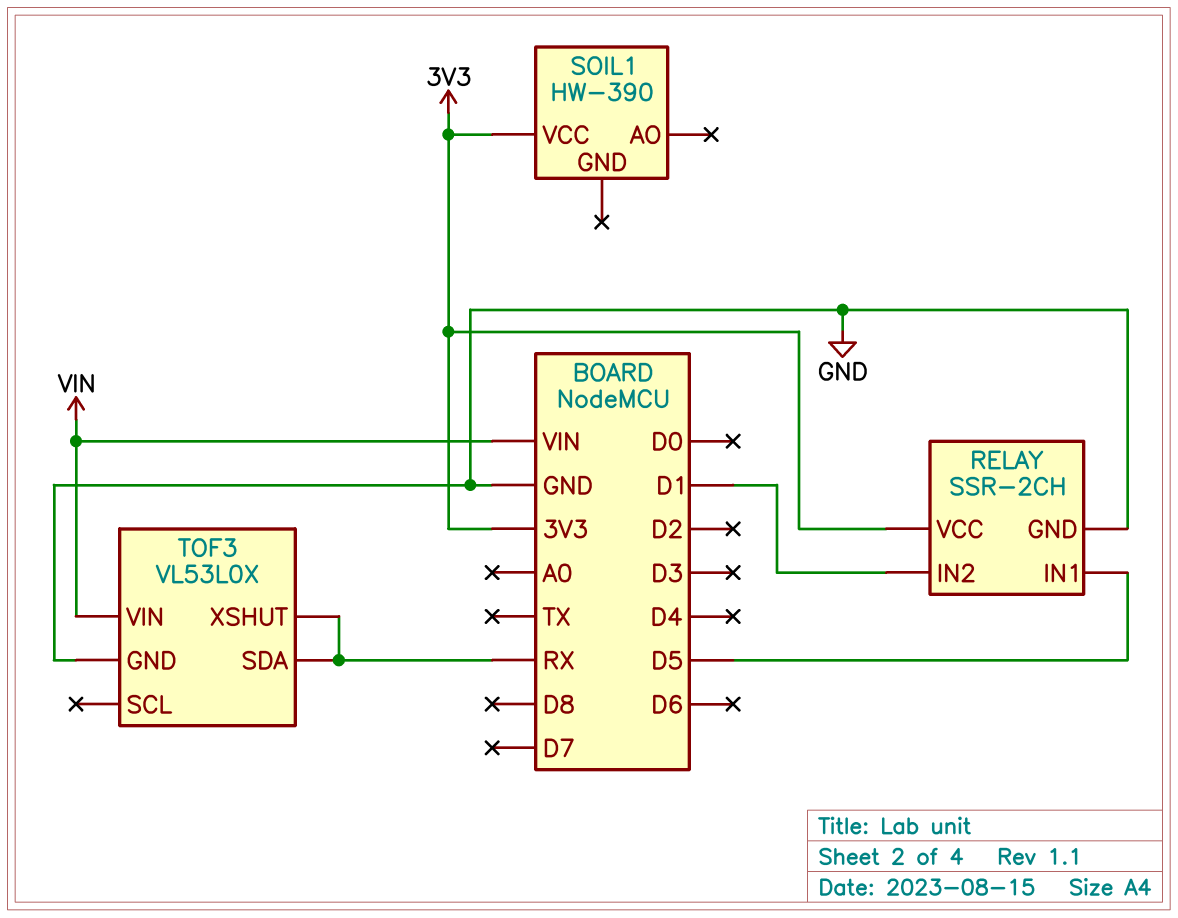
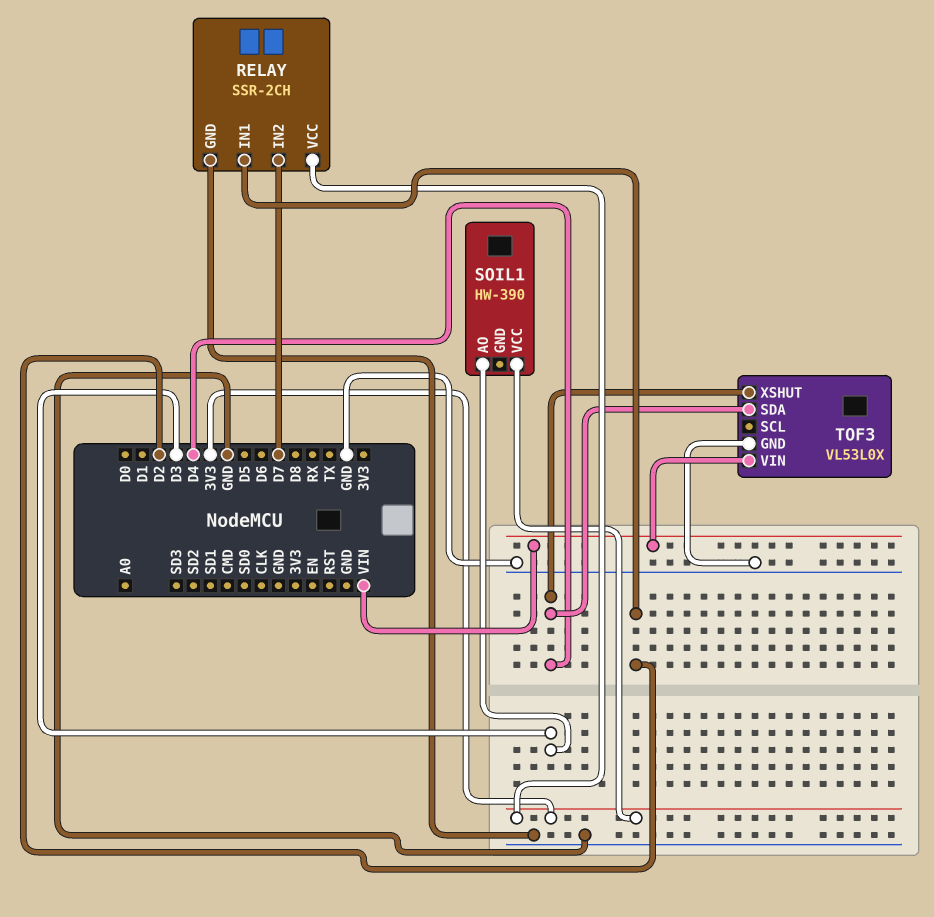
RELAY pin IN1: D5 -> D2
RELAY pin IN2: D1 -> D7
SOIL1 pin AO: none -> D3
TOF3 pin SDA: RX -> D4
TOF3 pin XSHUT: RX -> D4

